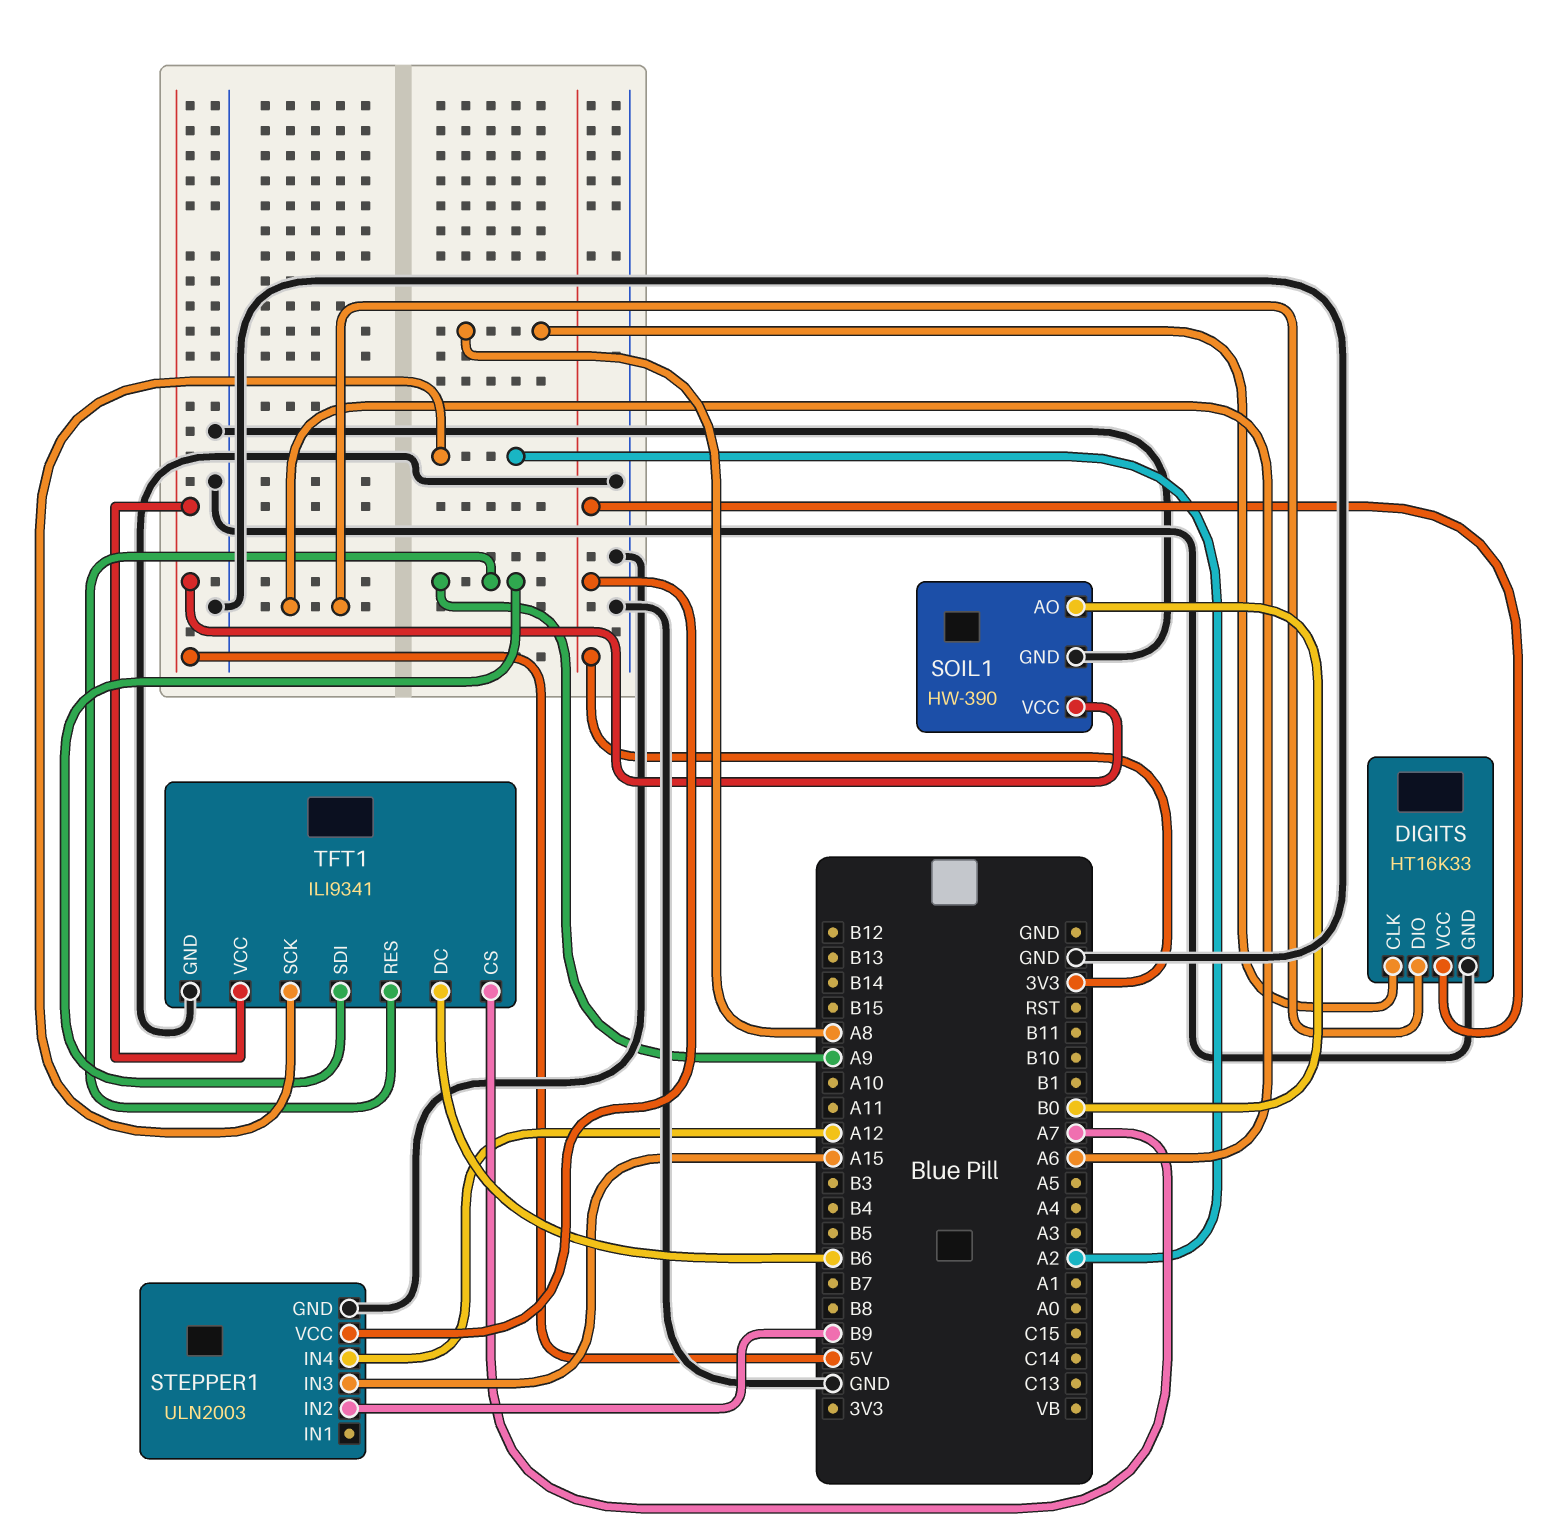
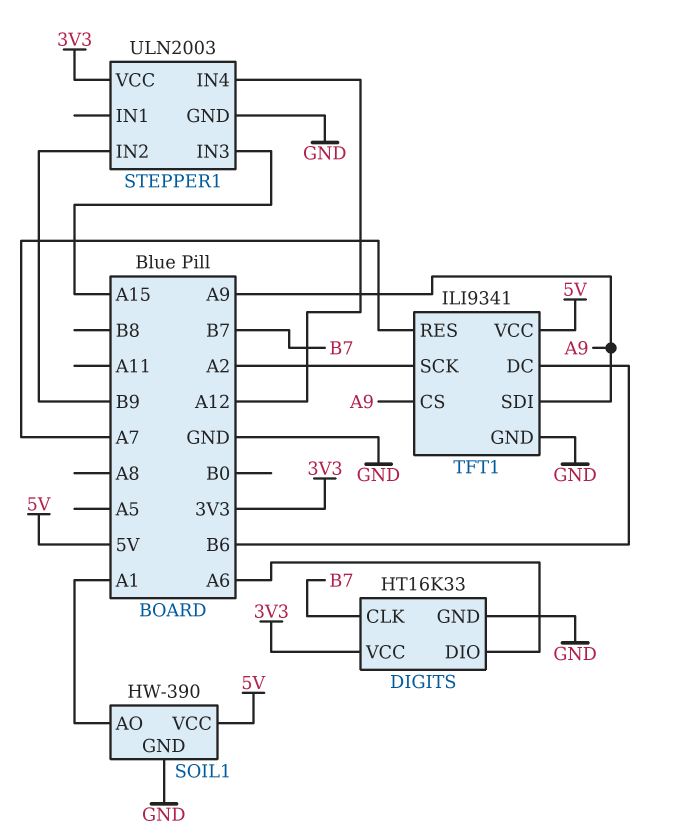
DIGITS pin CLK: A8 -> B7
SOIL1 pin AO: B0 -> A1
TFT1 pin CS: A7 -> A9
TFT1 pin RES: A9 -> A7

